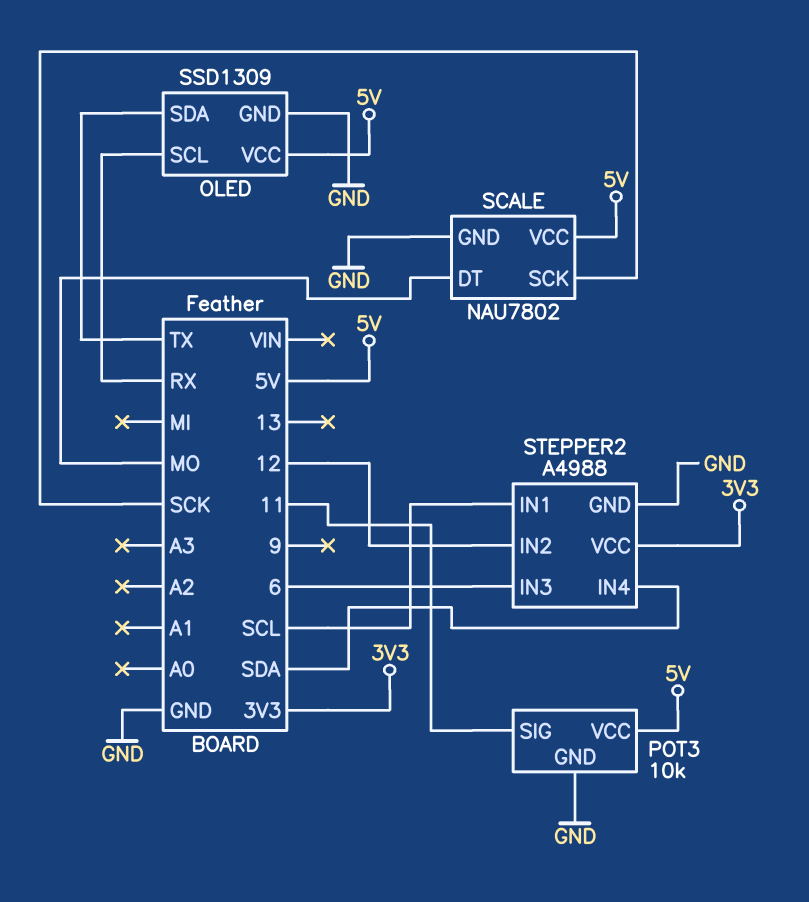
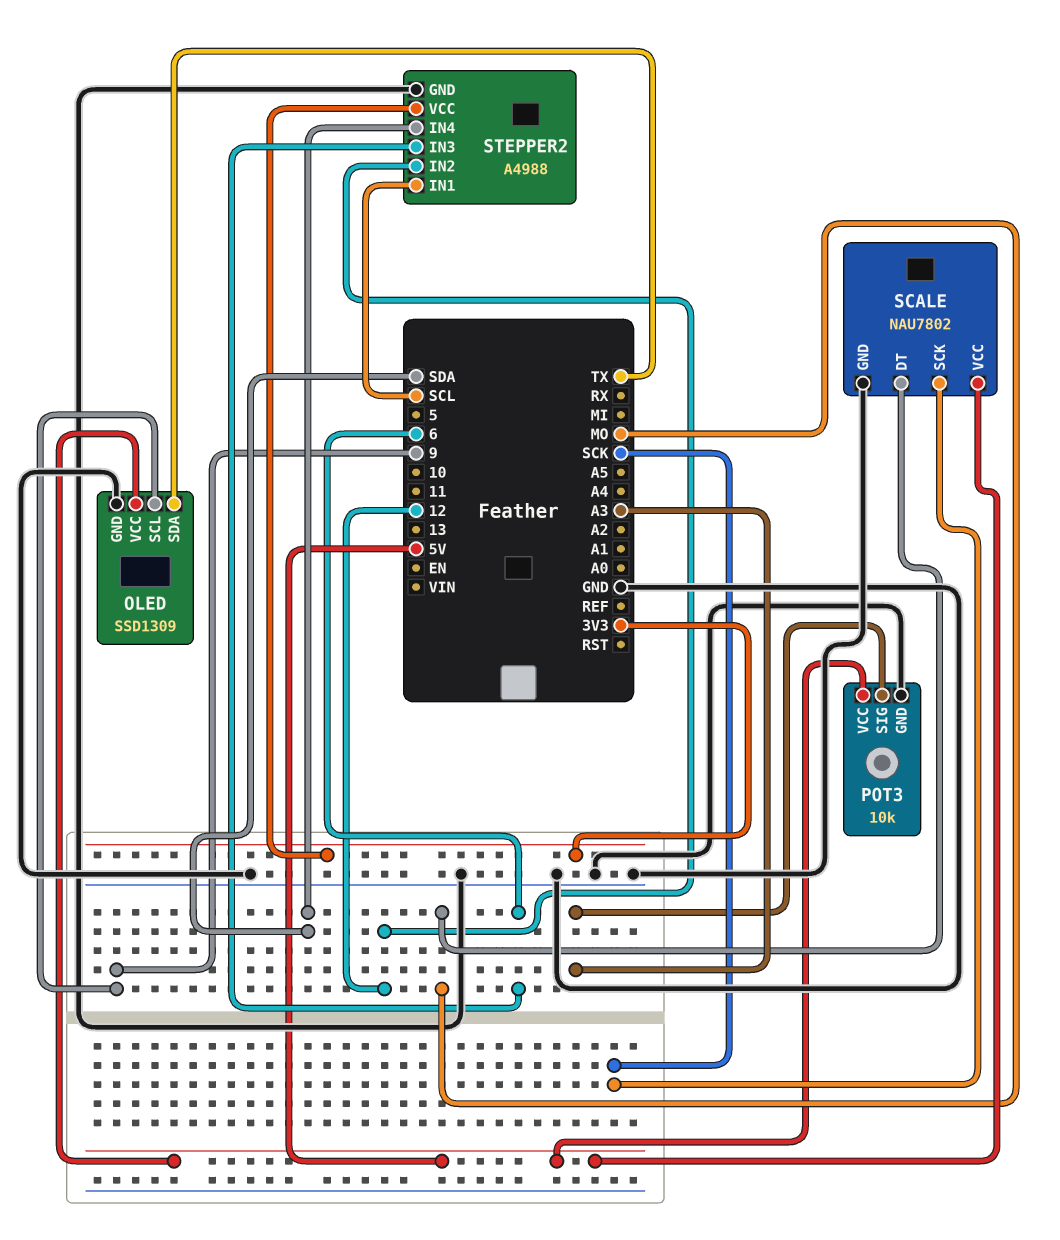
OLED pin SCL: RX -> 9
POT3 pin SIG: 11 -> A3

